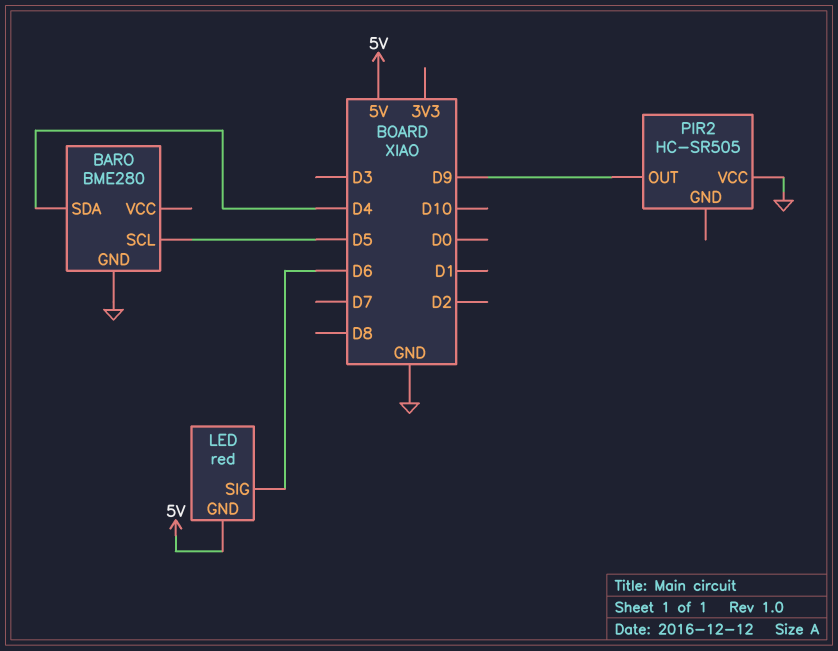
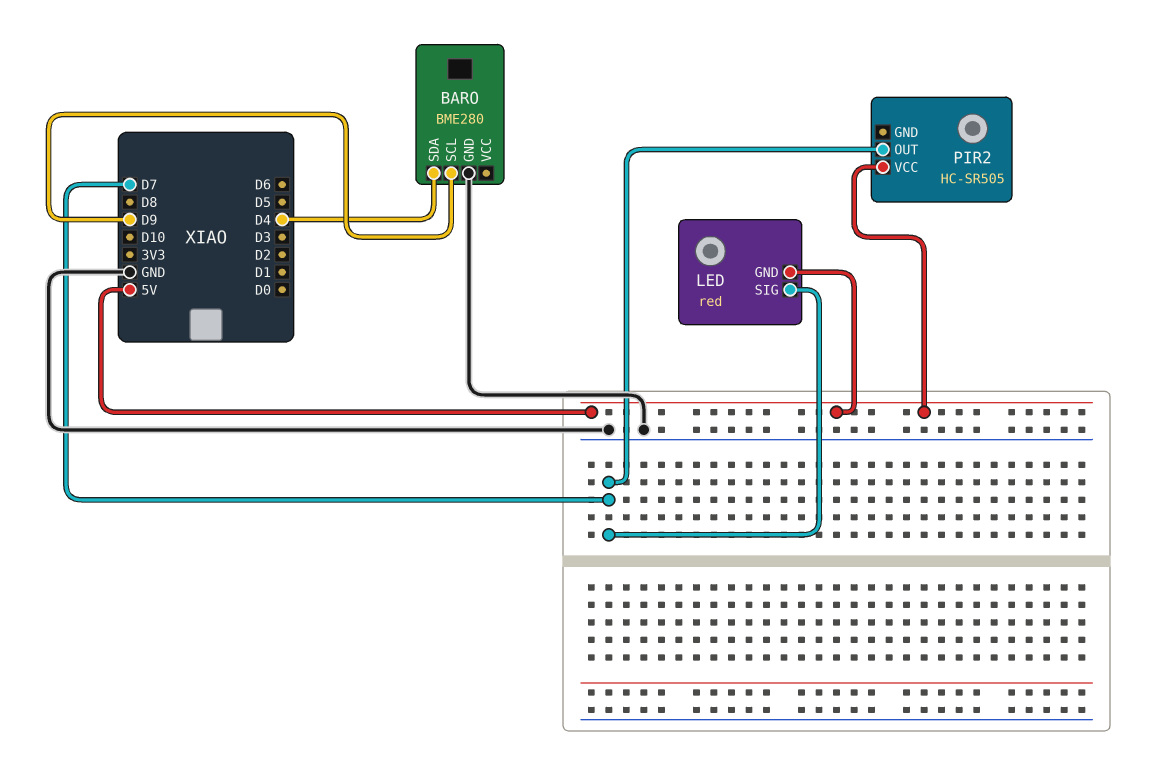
BARO pin SCL: D5 -> D9
LED pin SIG: D6 -> D7
PIR2 pin OUT: D9 -> D7
PIR2 pin VCC: GND -> 5V

